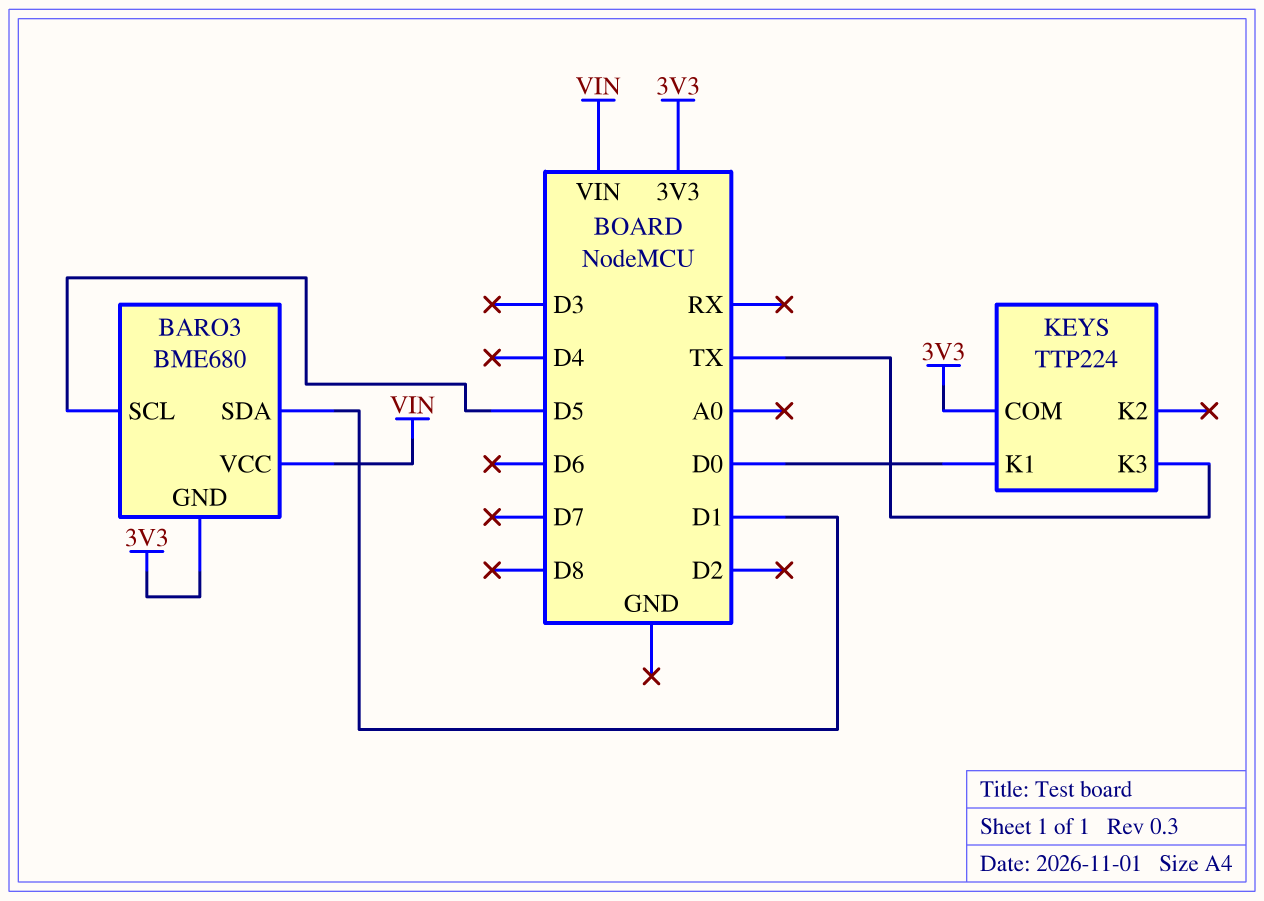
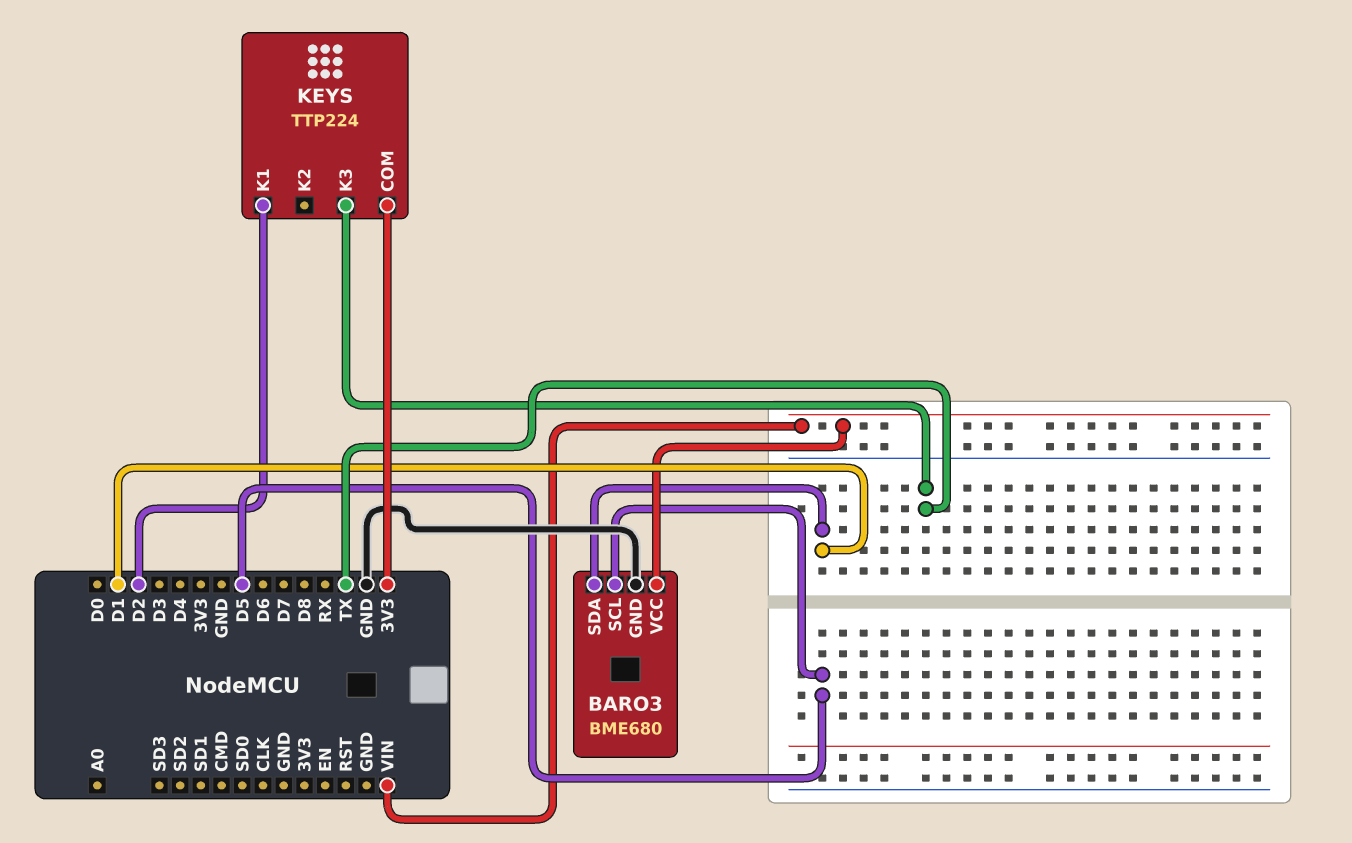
BARO3 pin GND: 3V3 -> GND
KEYS pin K1: D0 -> D2

